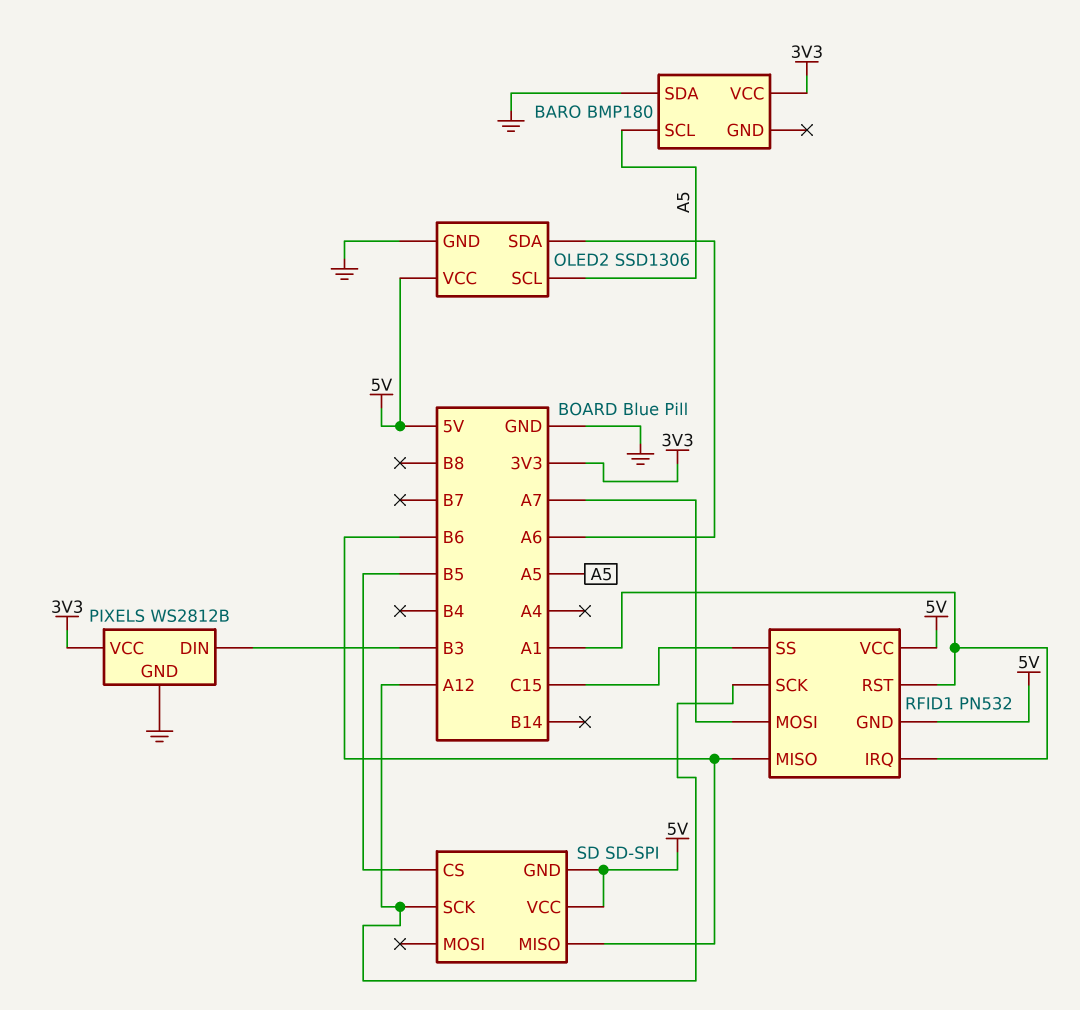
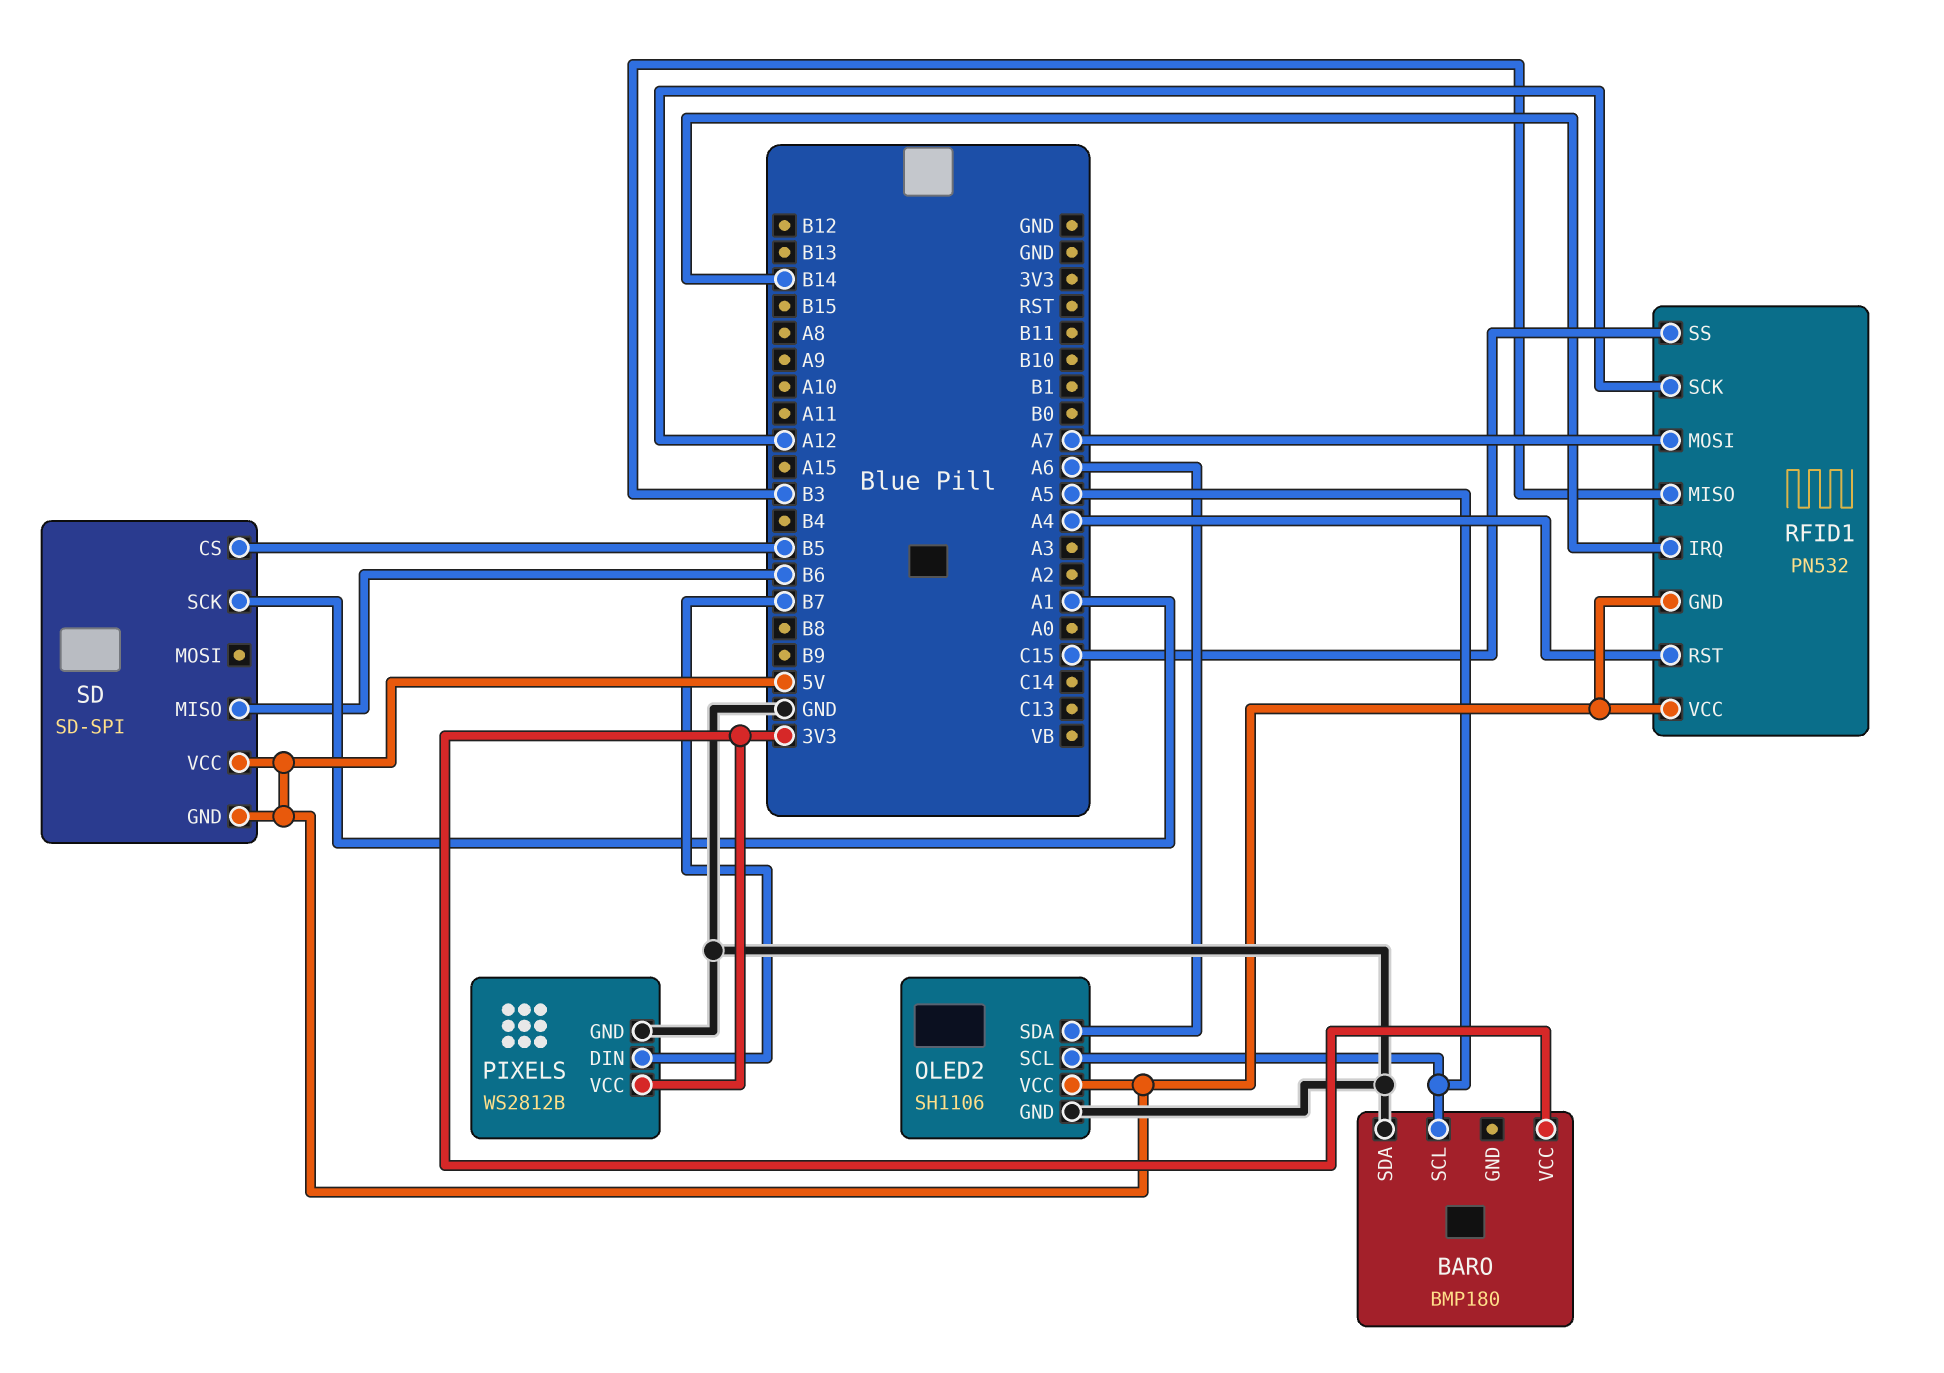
OLED2: SSD1306 -> SH1106
PIXELS pin DIN: B3 -> B7
RFID1 pin IRQ: A1 -> B14
RFID1 pin MISO: B6 -> B3
RFID1 pin RST: A1 -> A4
SD pin SCK: A12 -> A1

